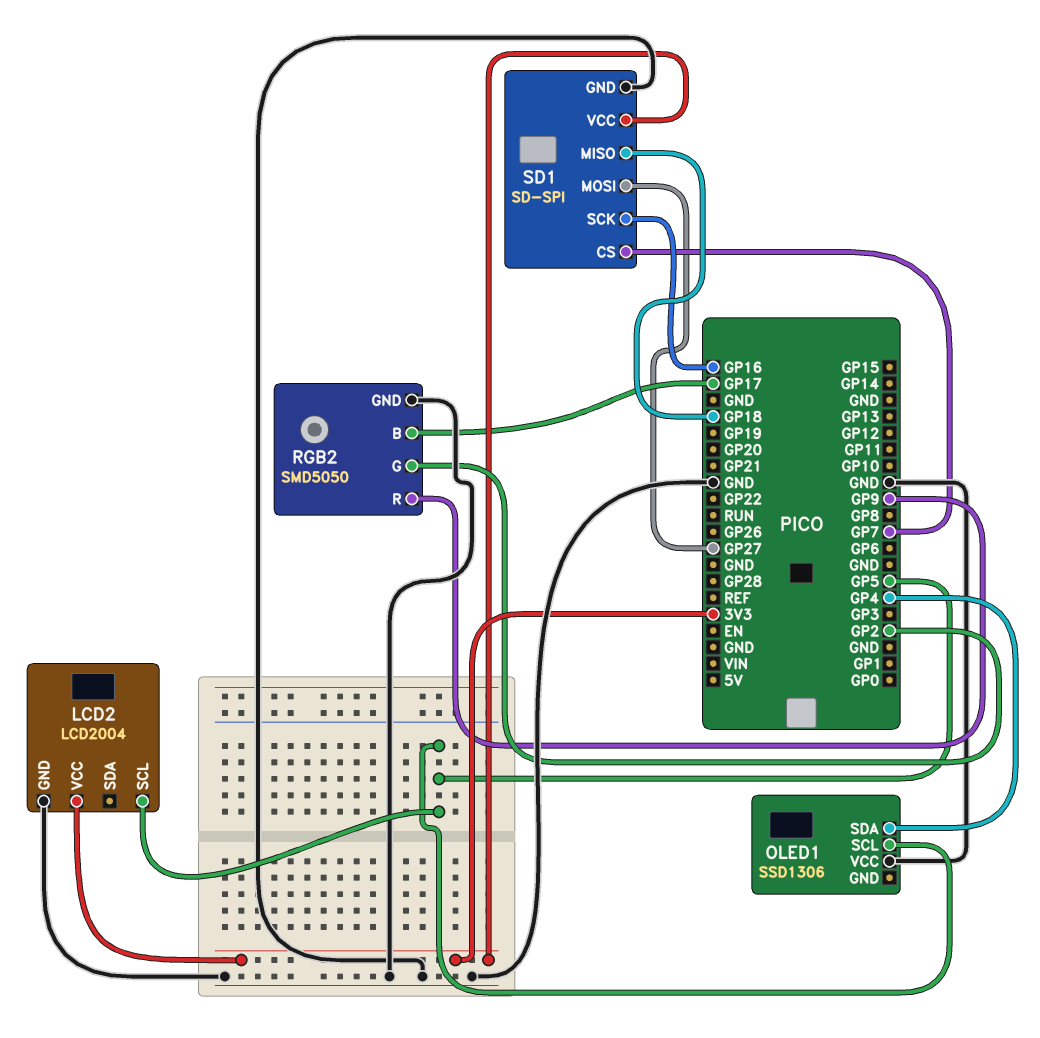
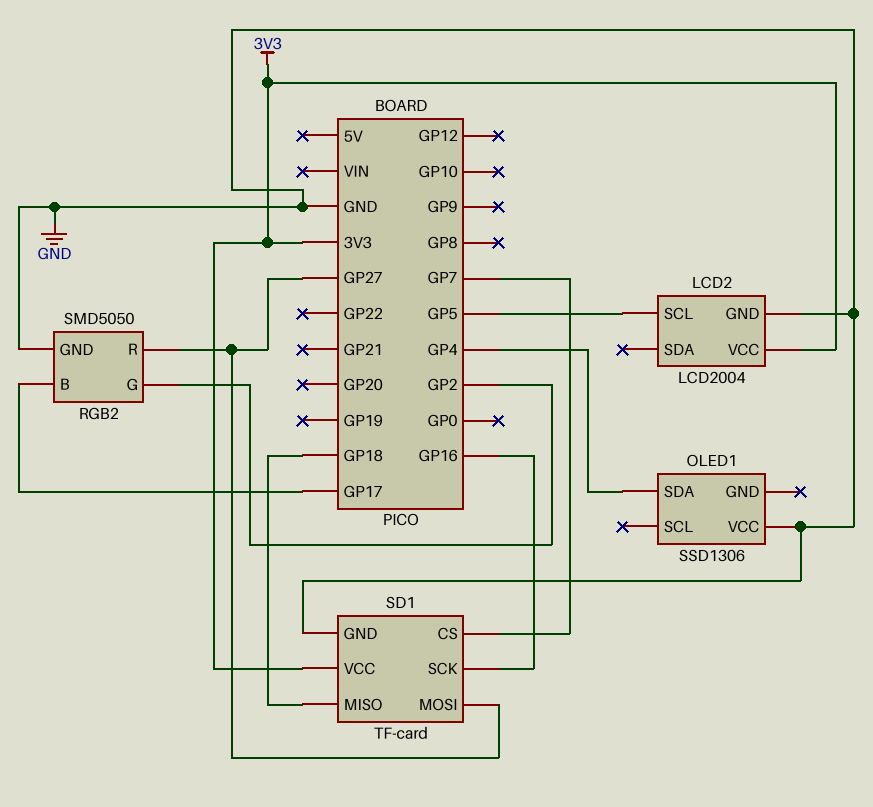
OLED1 pin SCL: GP5 -> none
RGB2 pin R: GP9 -> GP27
SD1: SD-SPI -> TF-card

